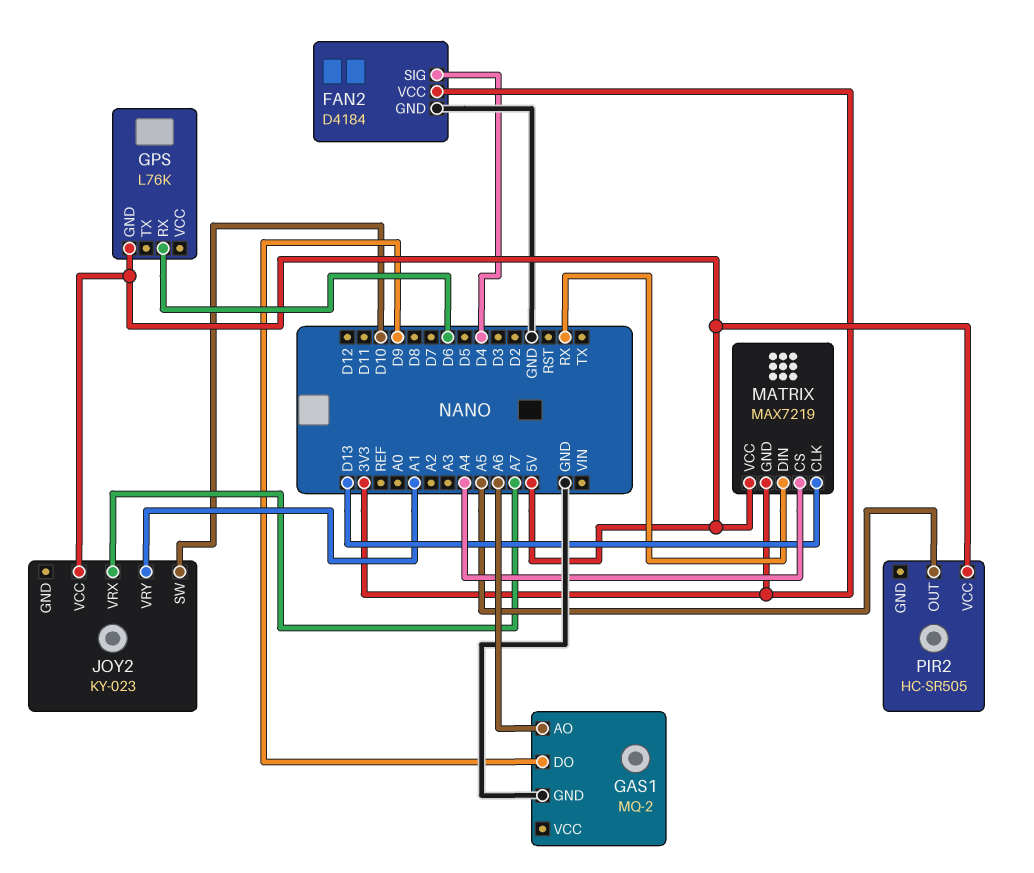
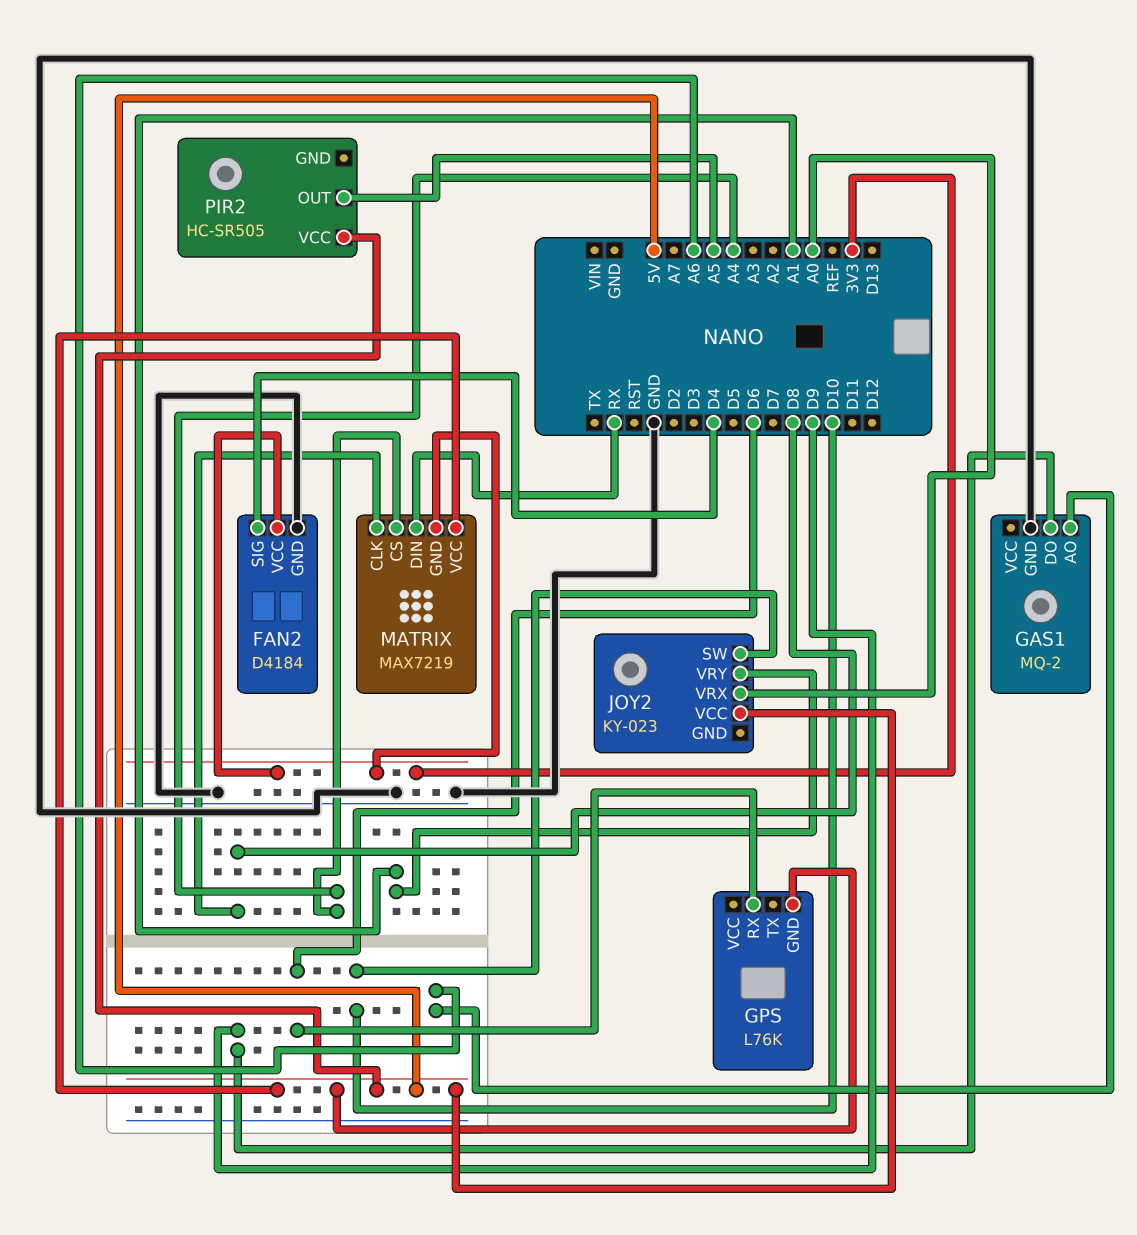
JOY2 pin VRX: A7 -> A0
MATRIX pin CLK: D13 -> D8

